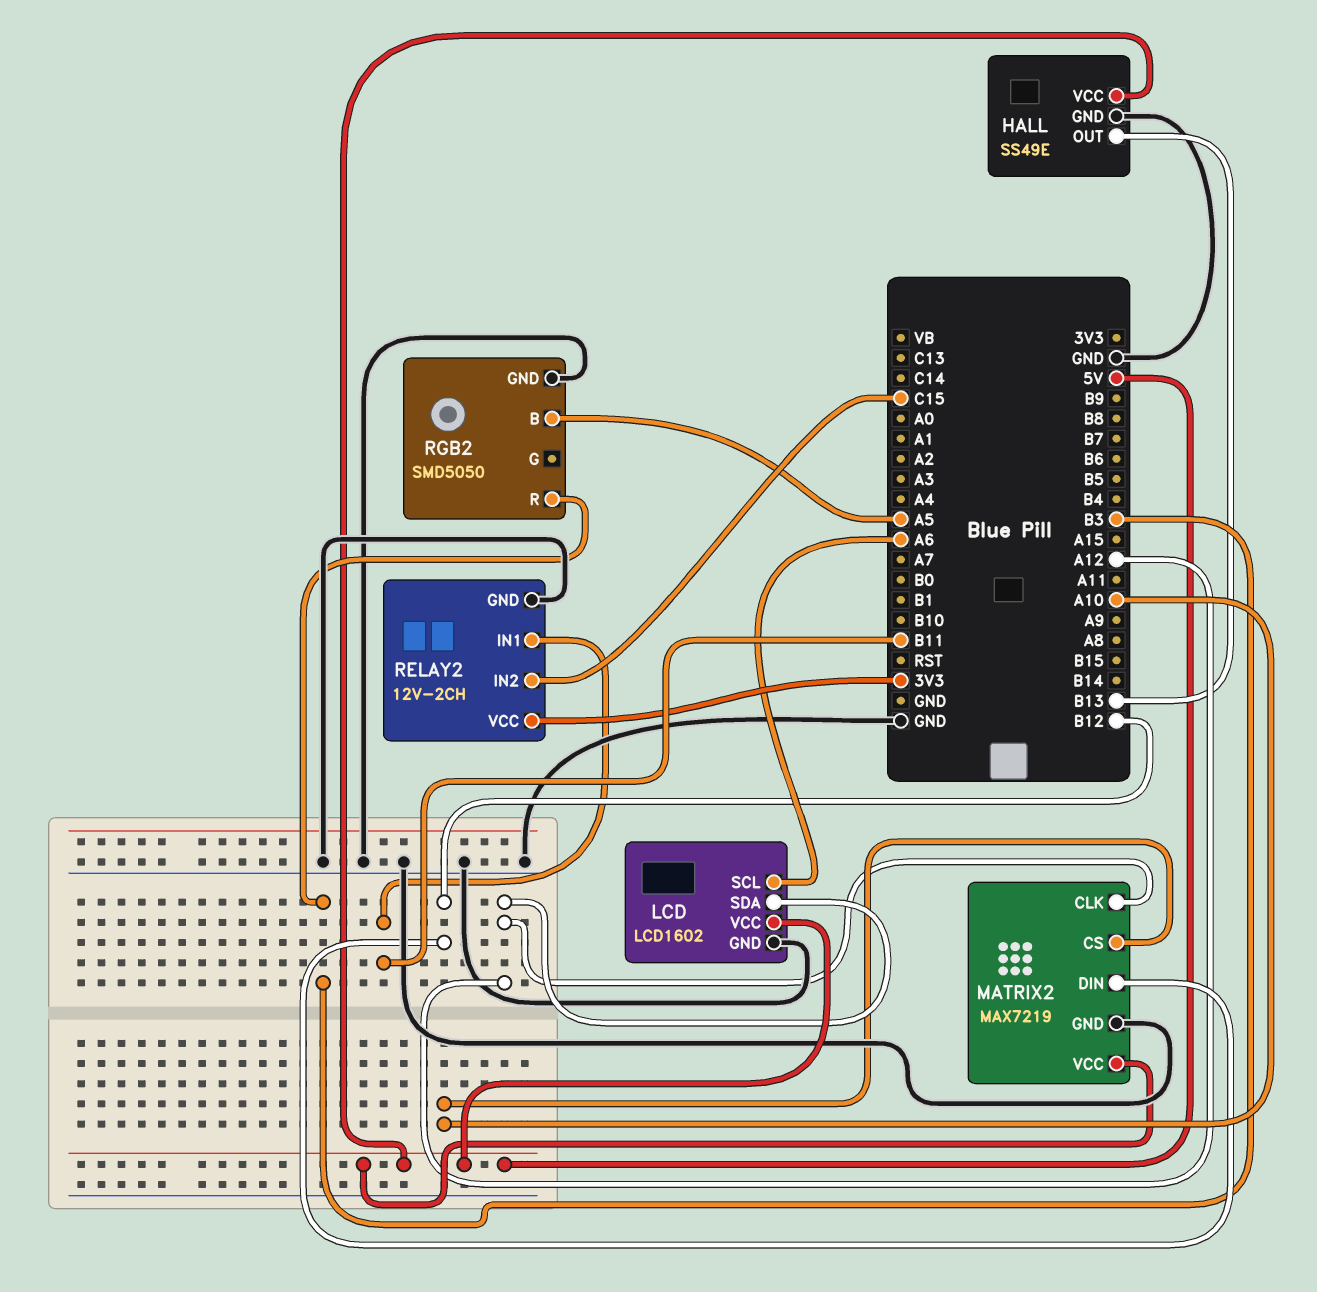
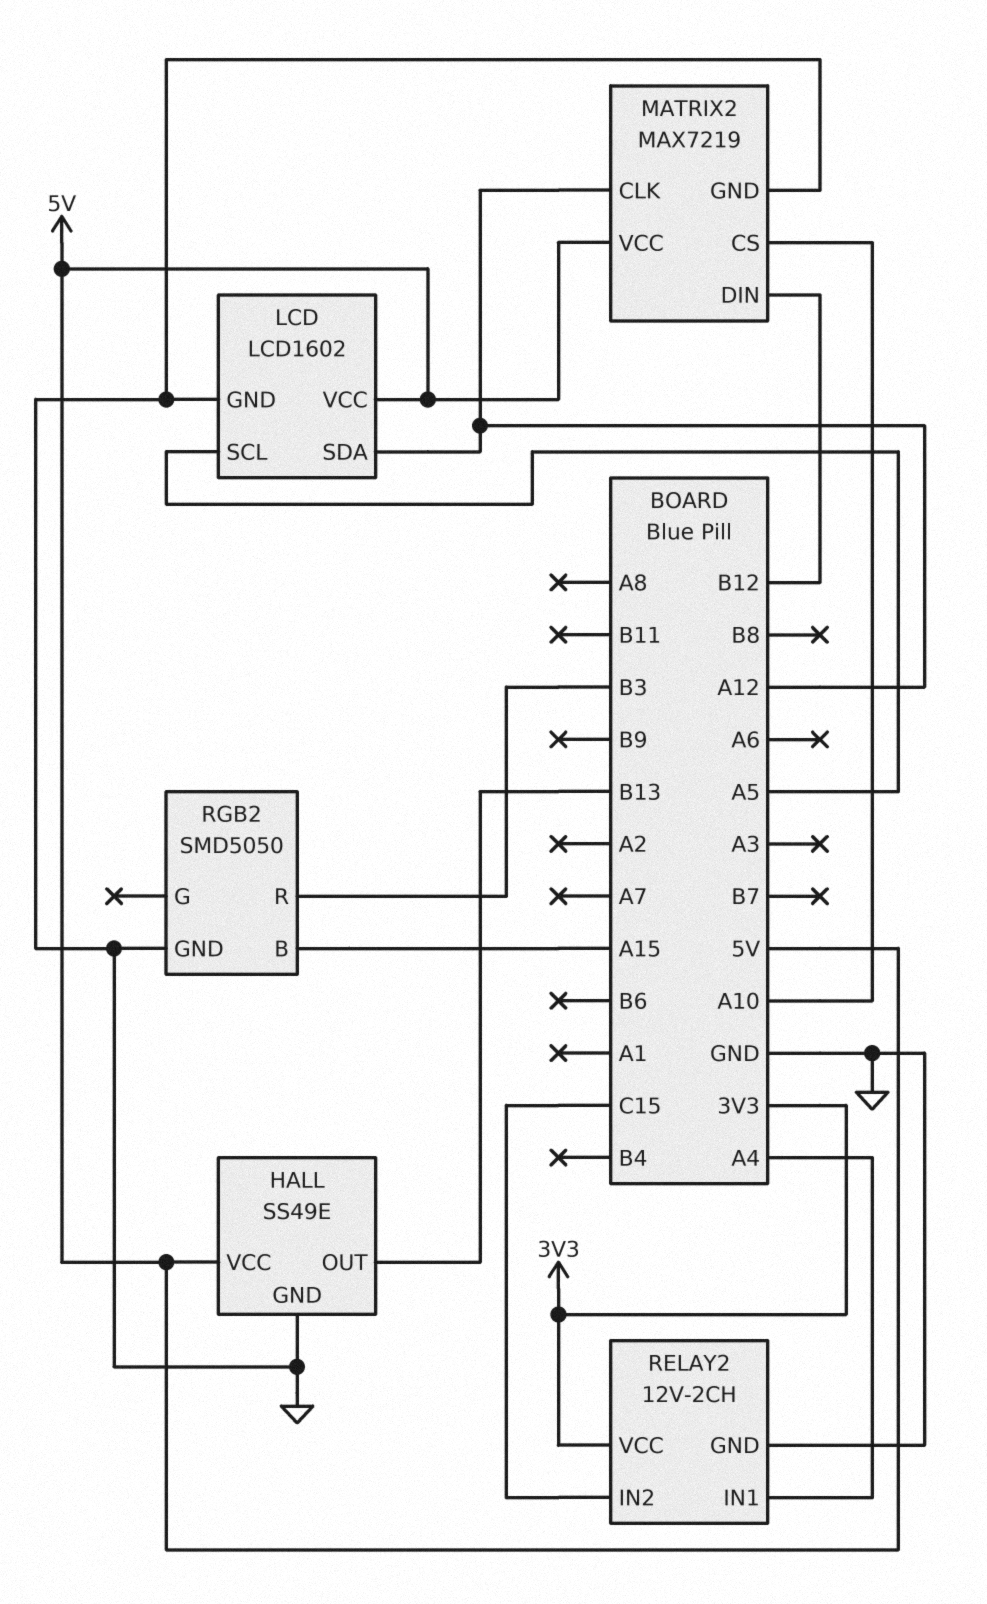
LCD pin SCL: A6 -> A5
RELAY2 pin IN1: B11 -> A4
RGB2 pin B: A5 -> A15

